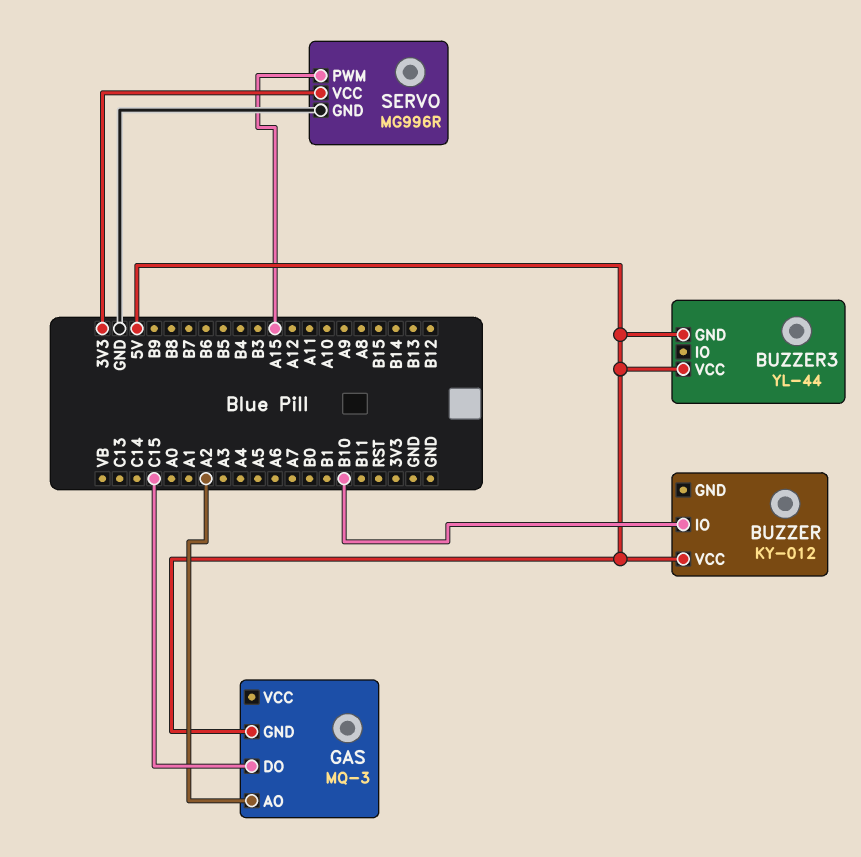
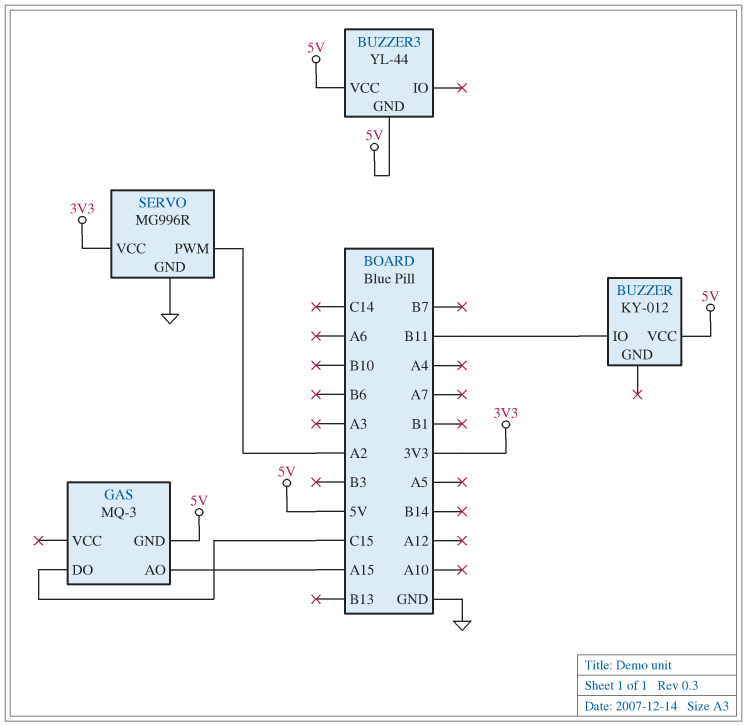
BUZZER pin IO: B10 -> B11
GAS pin AO: A2 -> A15
SERVO pin PWM: A15 -> A2

